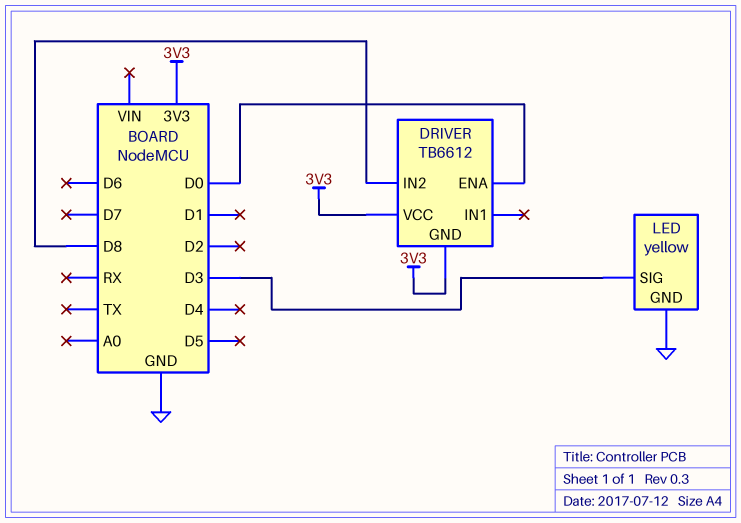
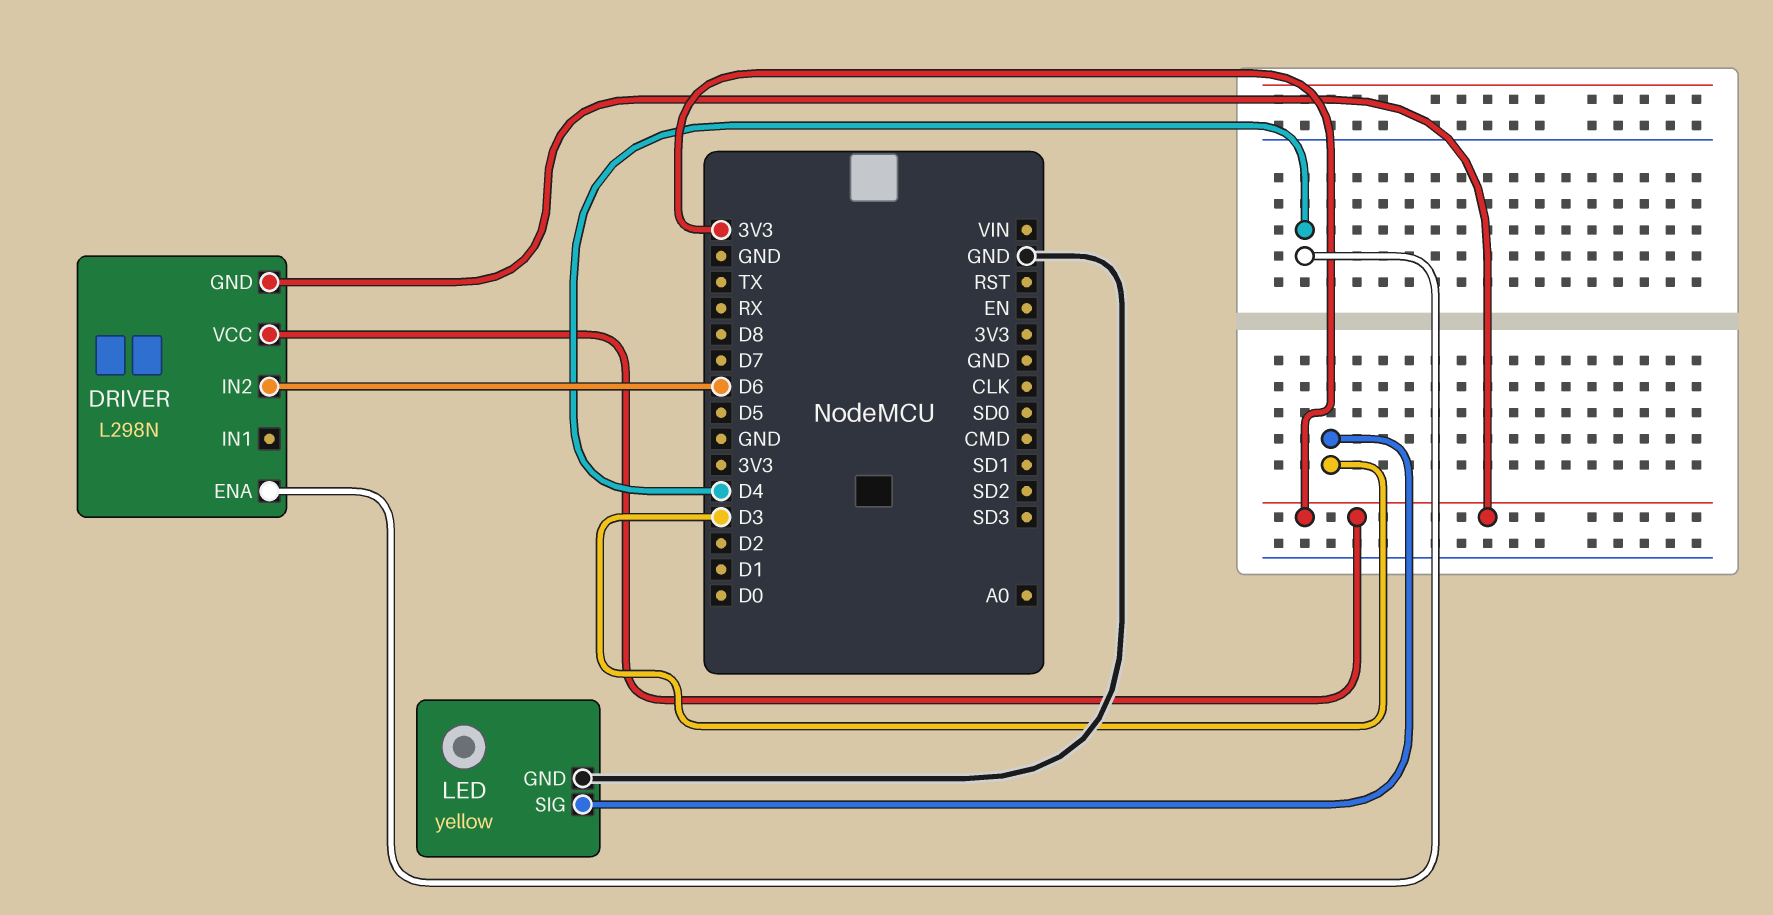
DRIVER: TB6612 -> L298N
DRIVER pin ENA: D0 -> D4
DRIVER pin IN2: D8 -> D6

